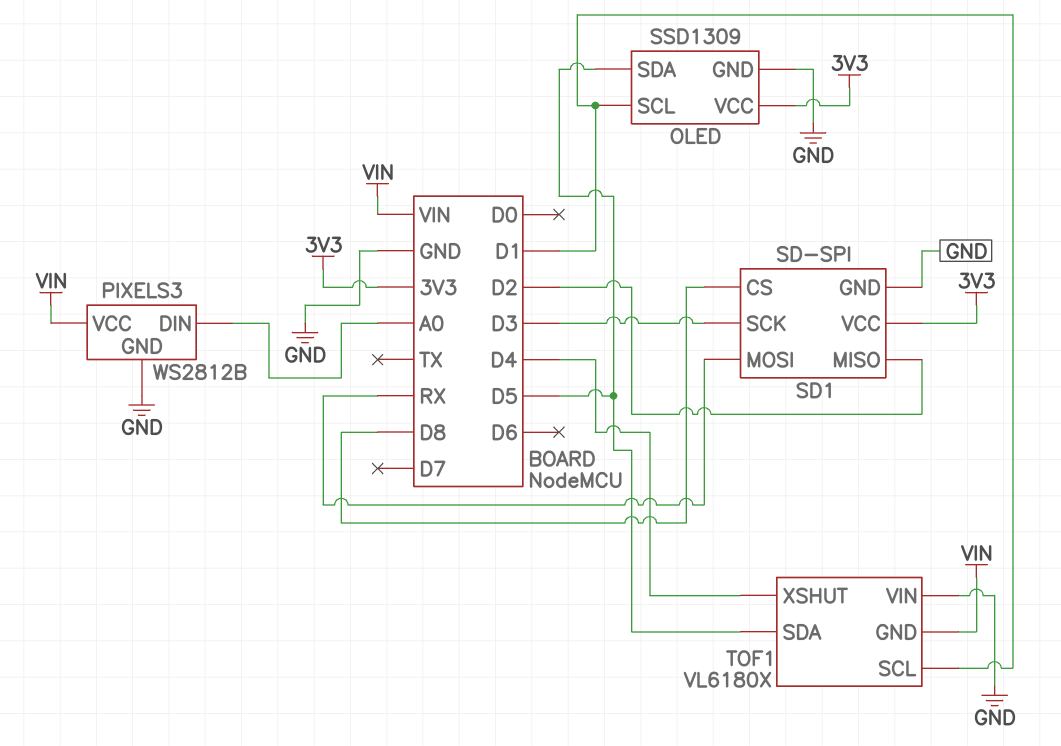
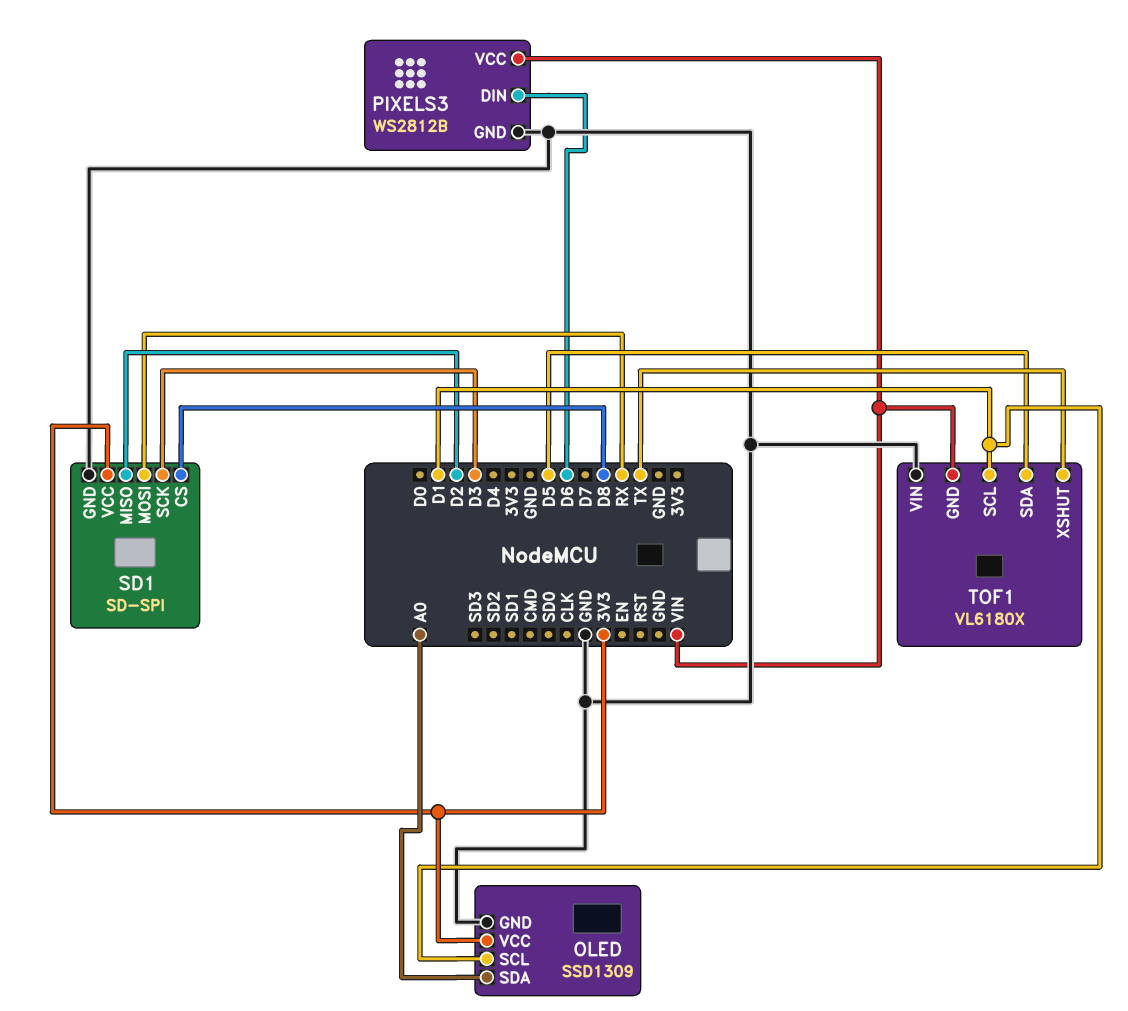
OLED pin SDA: D5 -> A0
PIXELS3 pin DIN: A0 -> D6
TOF1 pin XSHUT: D4 -> TX

